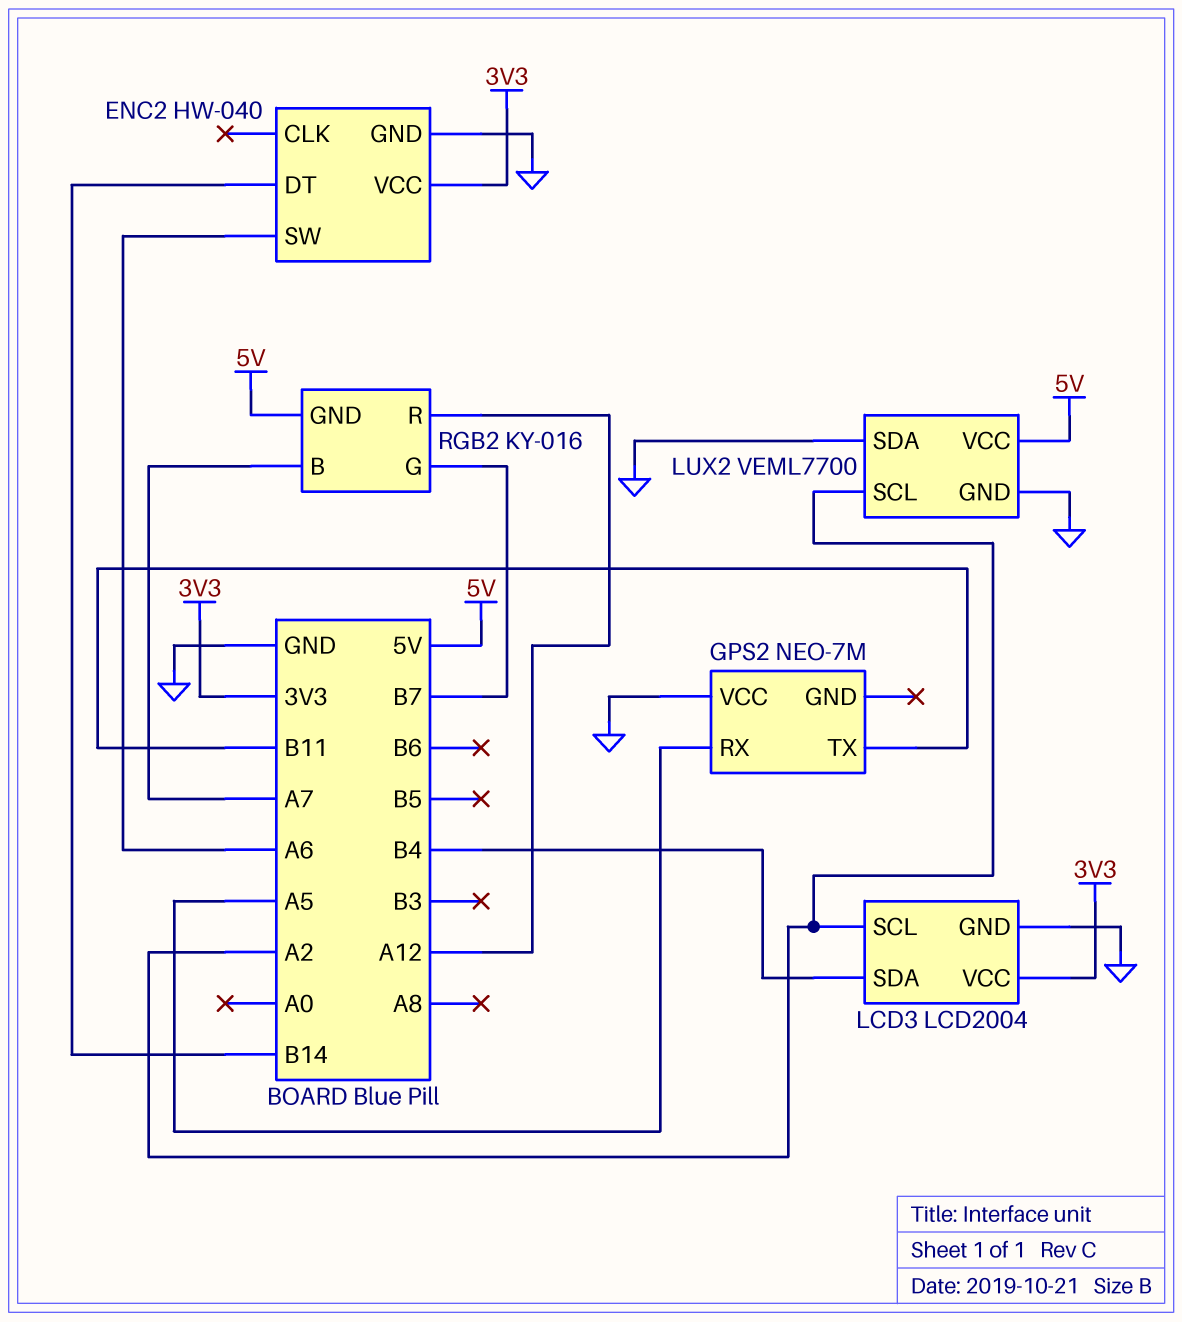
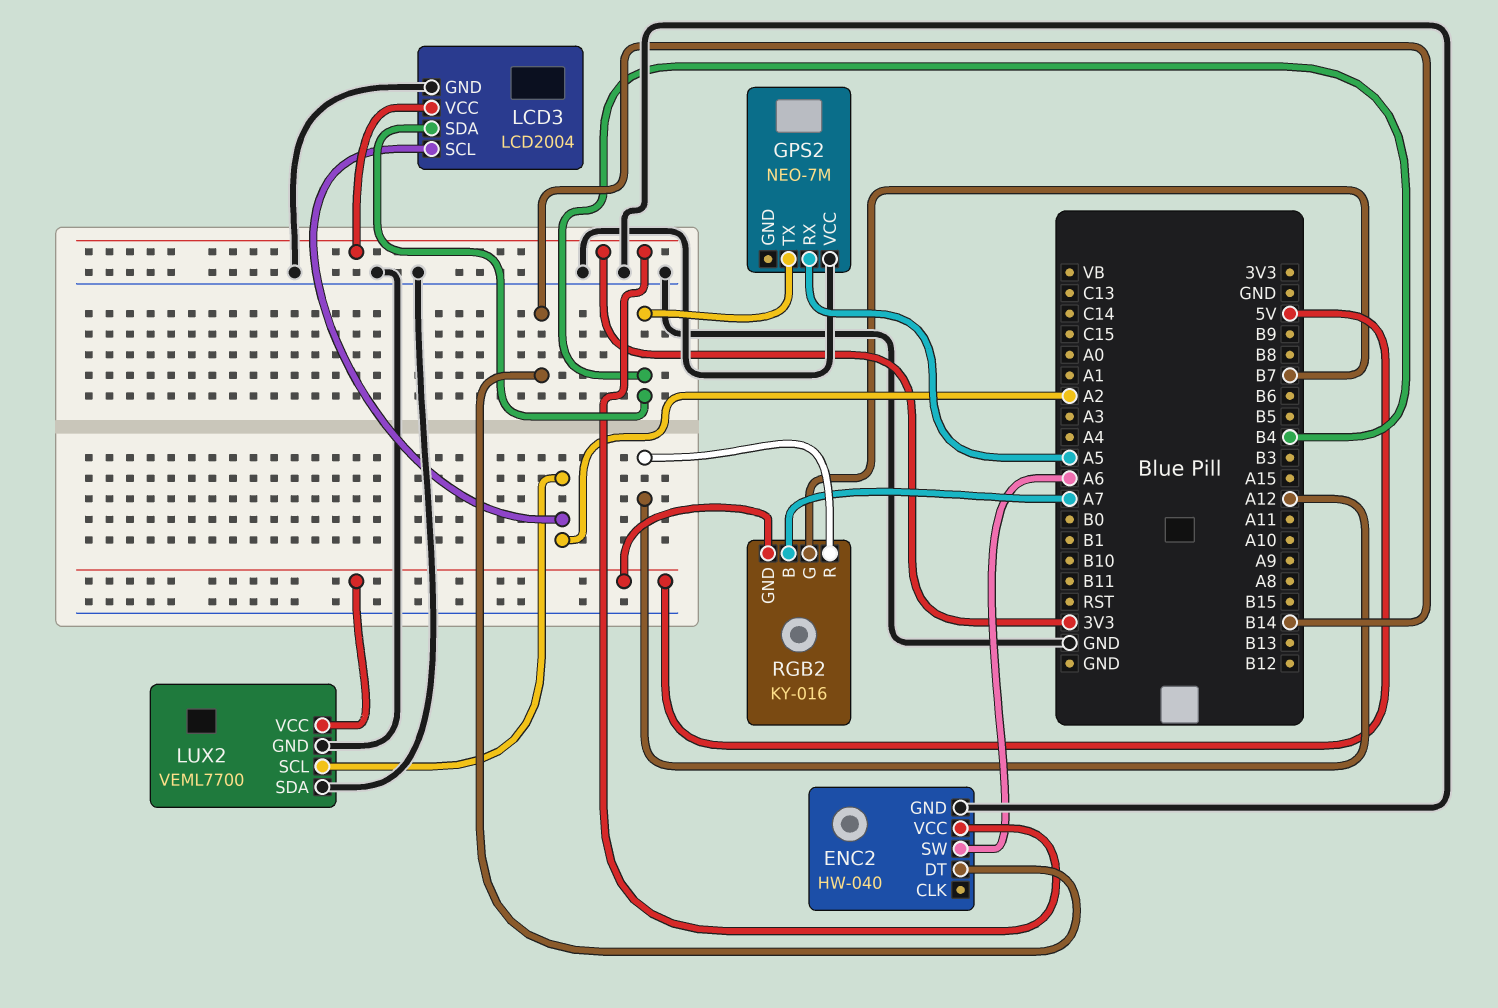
GPS2 pin TX: B11 -> B4

